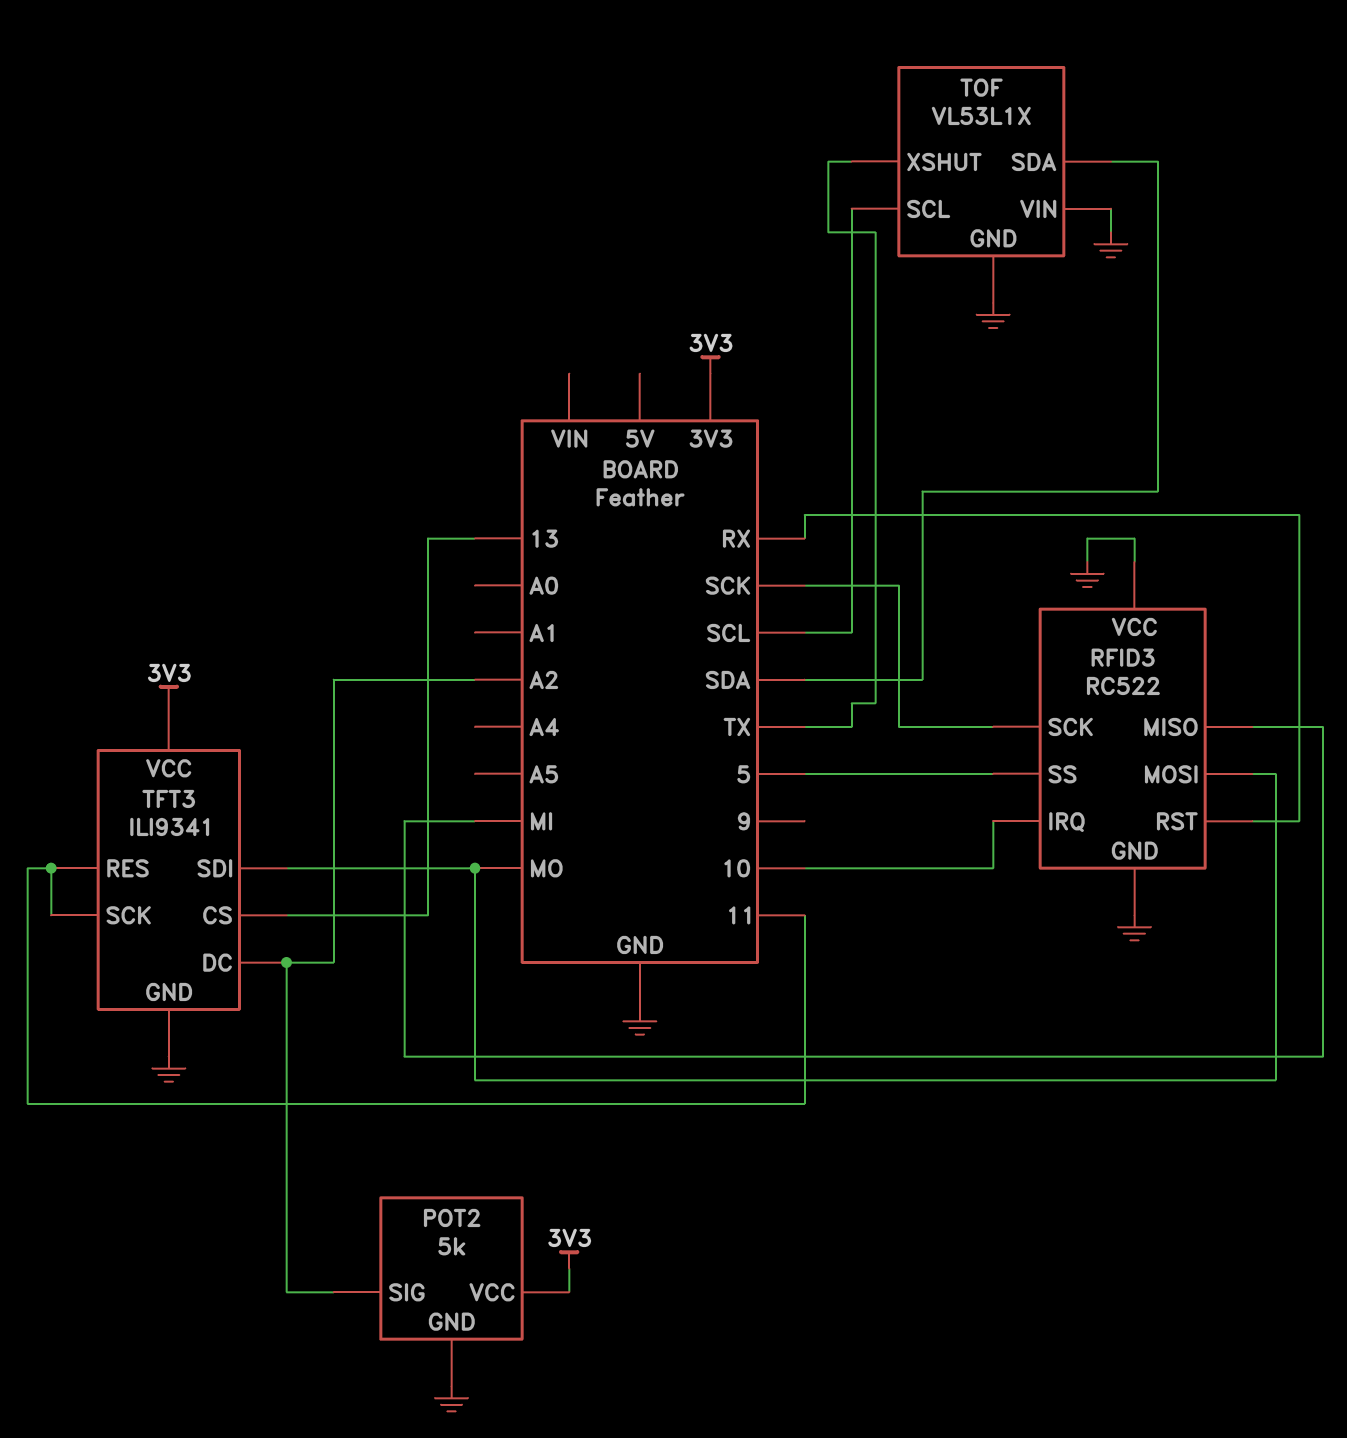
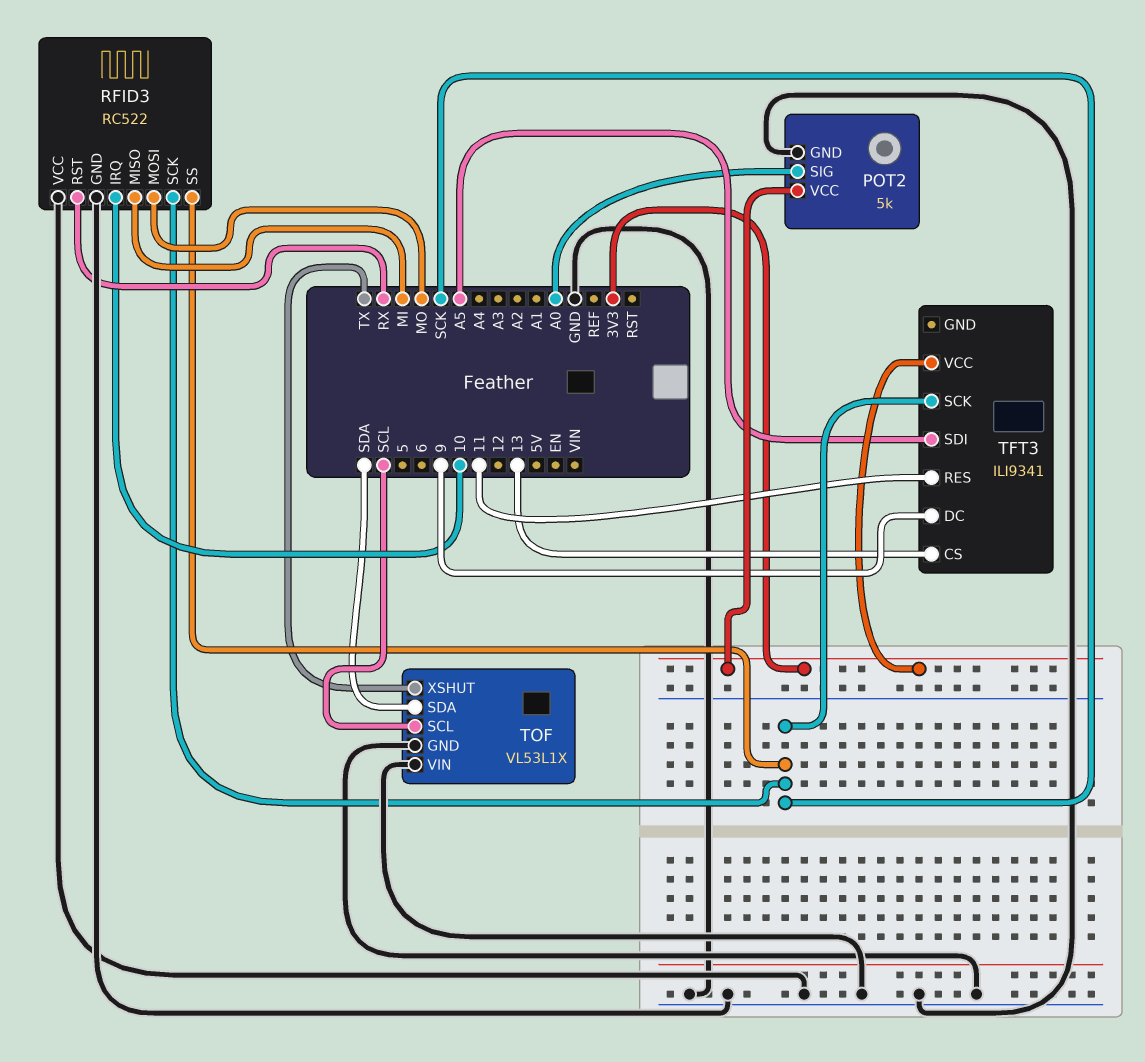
POT2 pin SIG: A2 -> A0
RFID3 pin SS: 5 -> SCK
TFT3 pin DC: A2 -> 9
TFT3 pin GND: GND -> none
TFT3 pin SCK: 11 -> SCK
TFT3 pin SDI: MO -> A5

